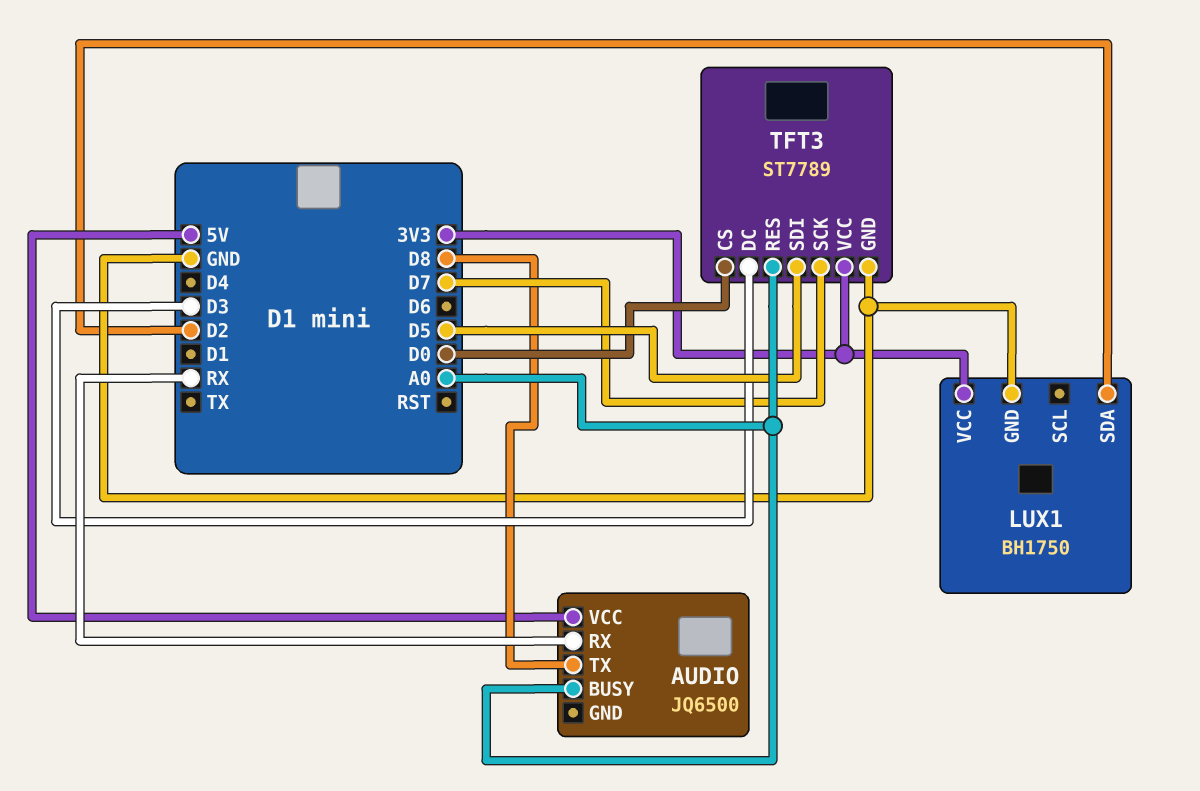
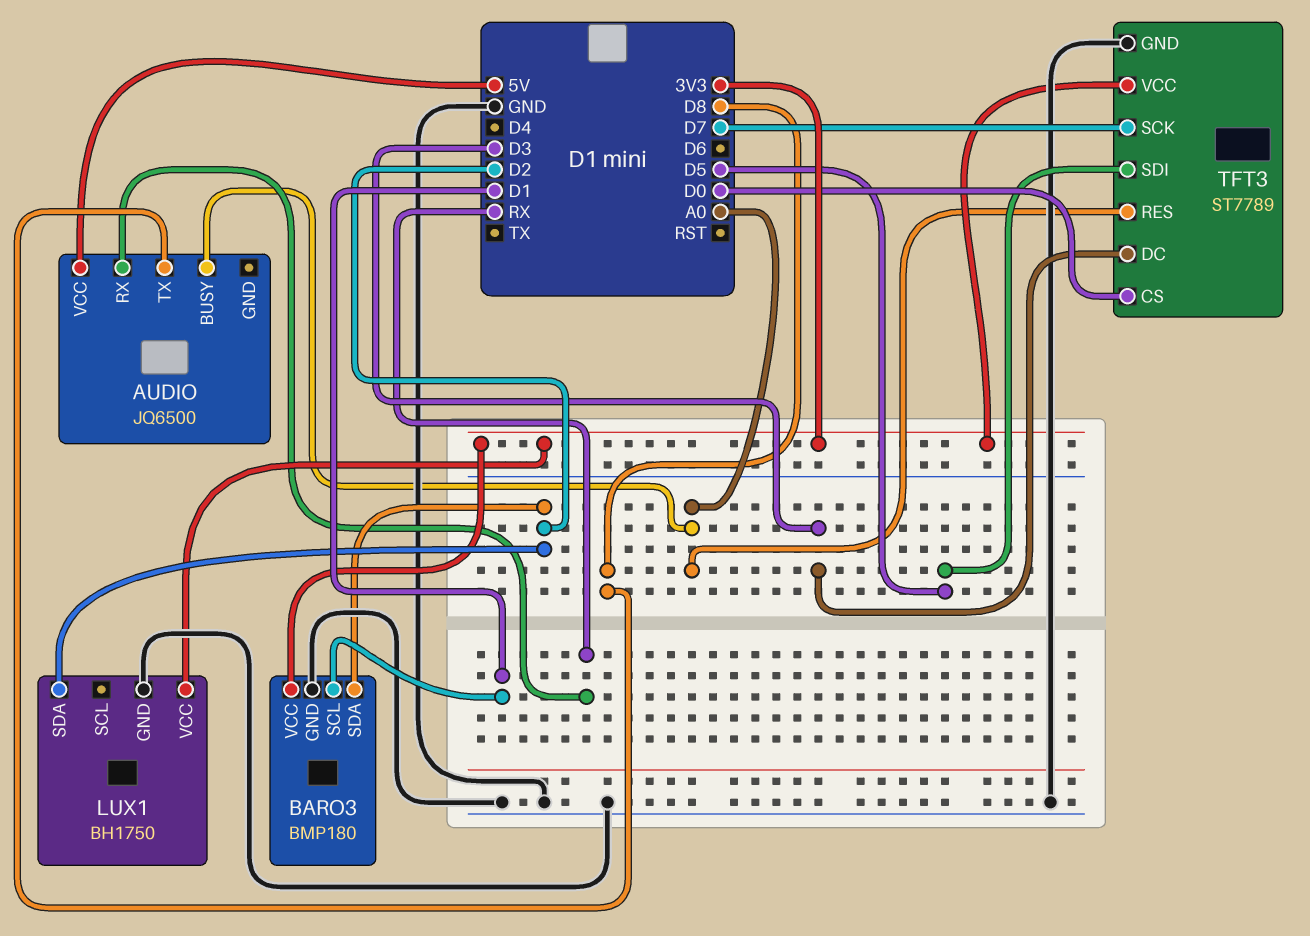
BARO3: none -> BMP180
BARO3 pin GND: none -> GND
BARO3 pin SCL: none -> D1
BARO3 pin SDA: none -> D2
BARO3 pin VCC: none -> 3V3

